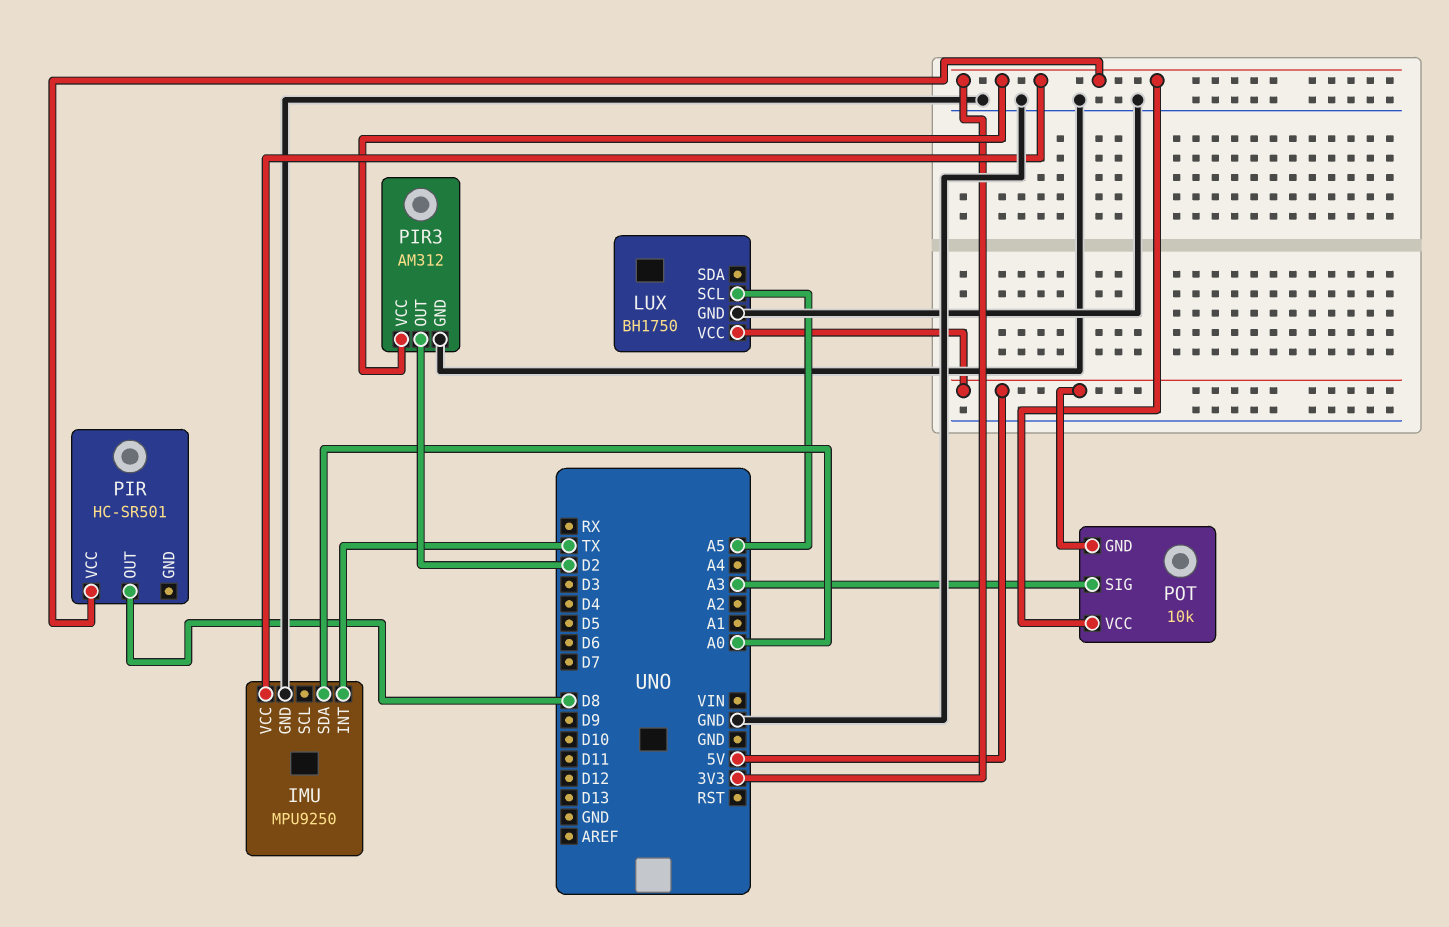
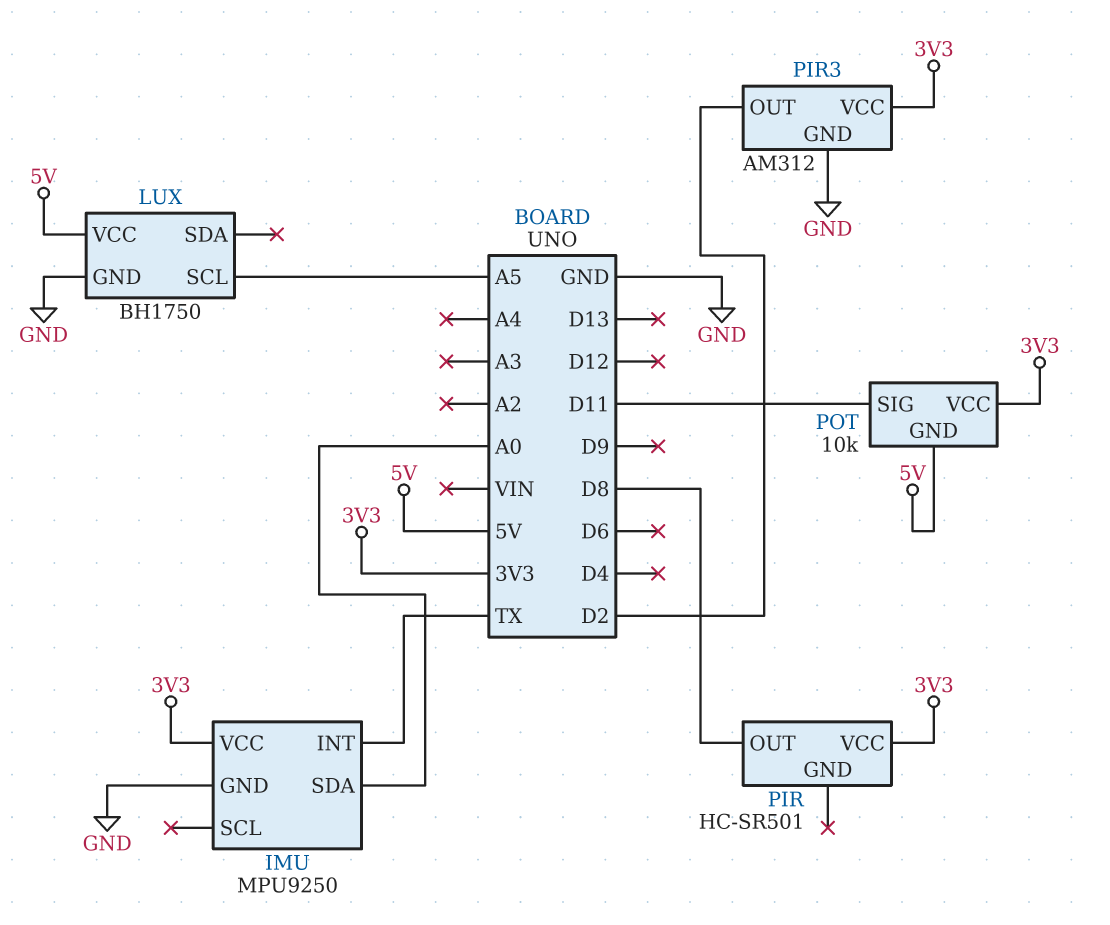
POT pin SIG: A3 -> D11

